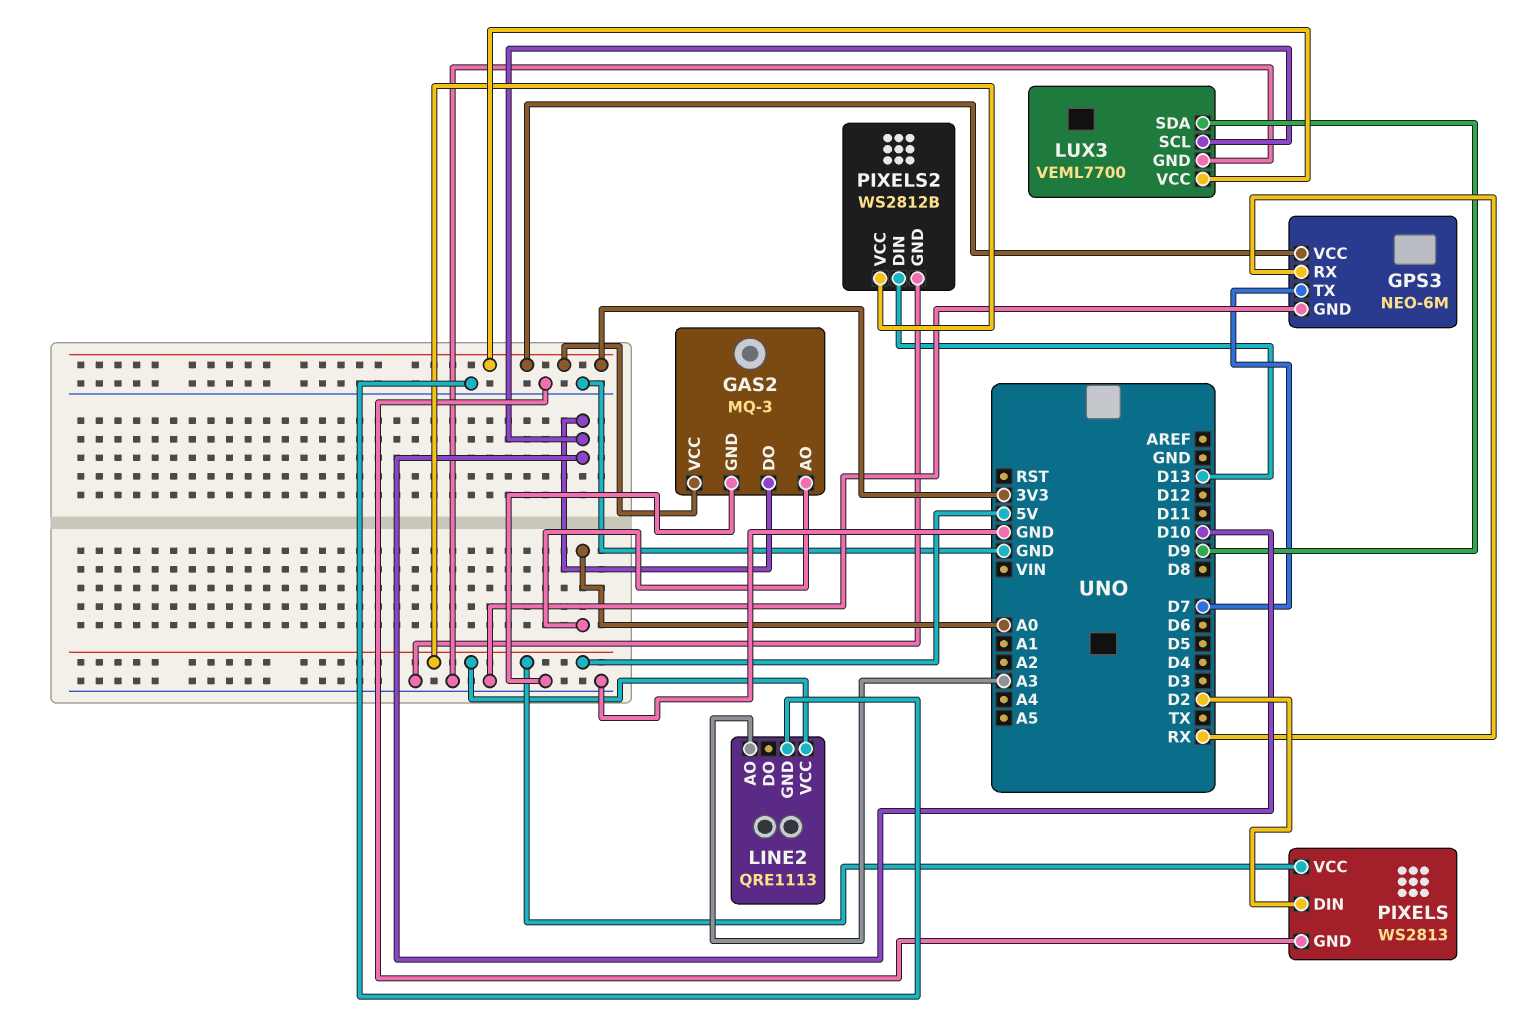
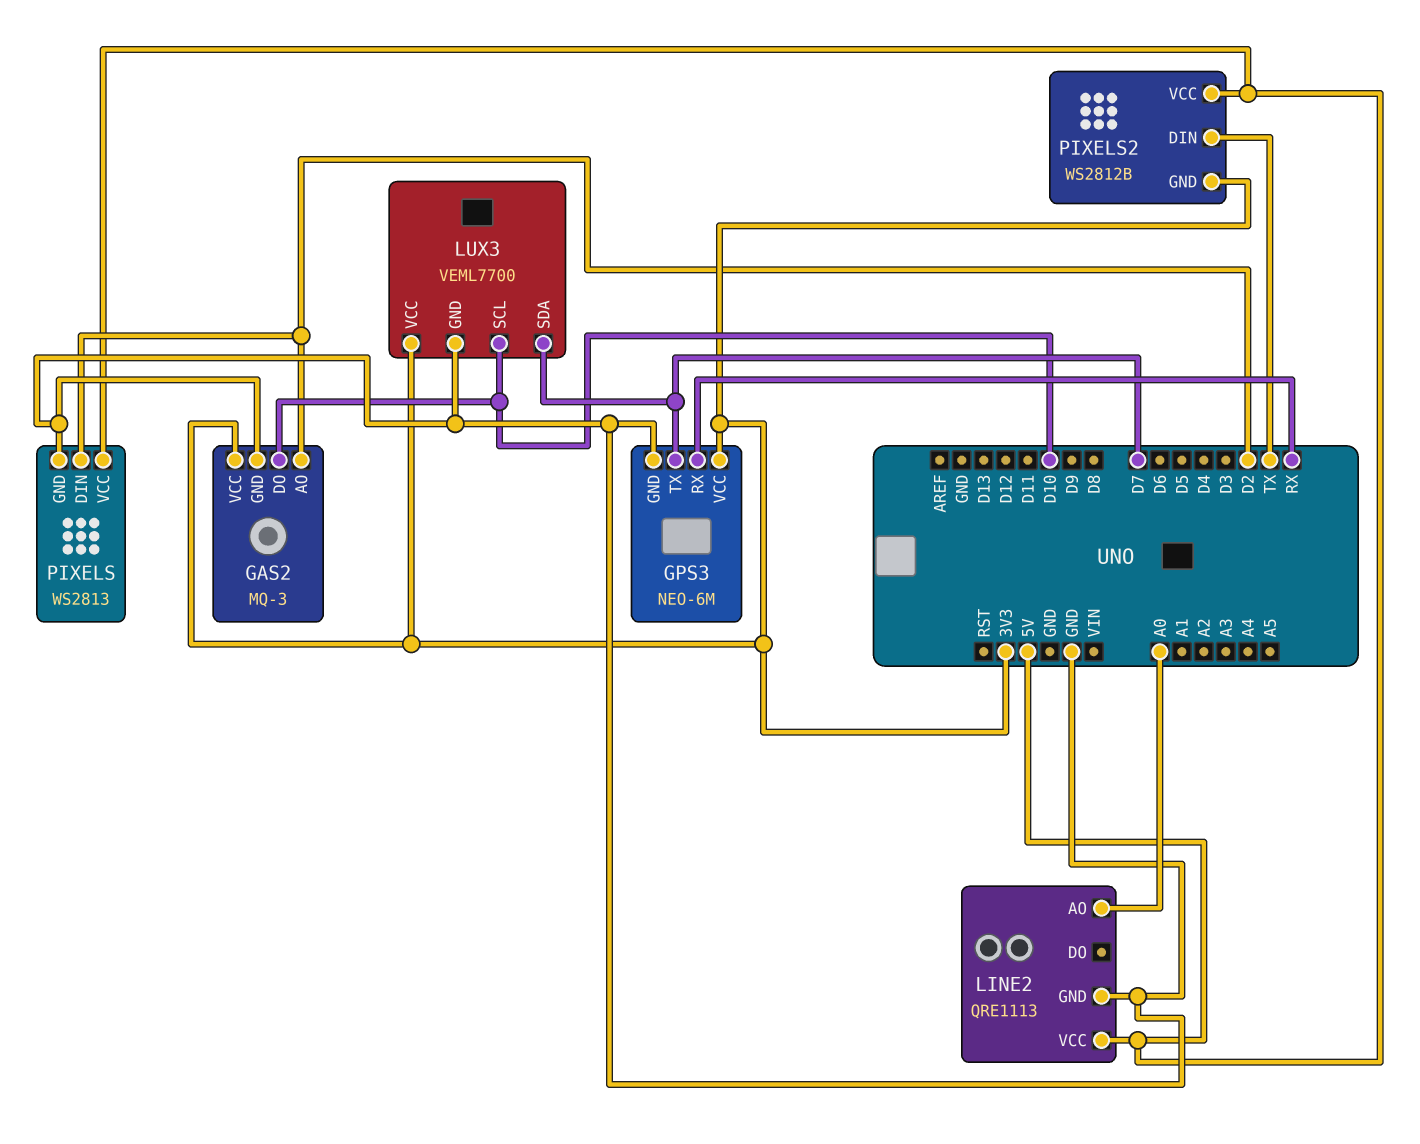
GAS2 pin AO: A0 -> D2
LINE2 pin AO: A3 -> A0
LUX3 pin SDA: D9 -> D7
PIXELS2 pin DIN: D13 -> TX
PIXELS2 pin GND: GND -> 3V3

